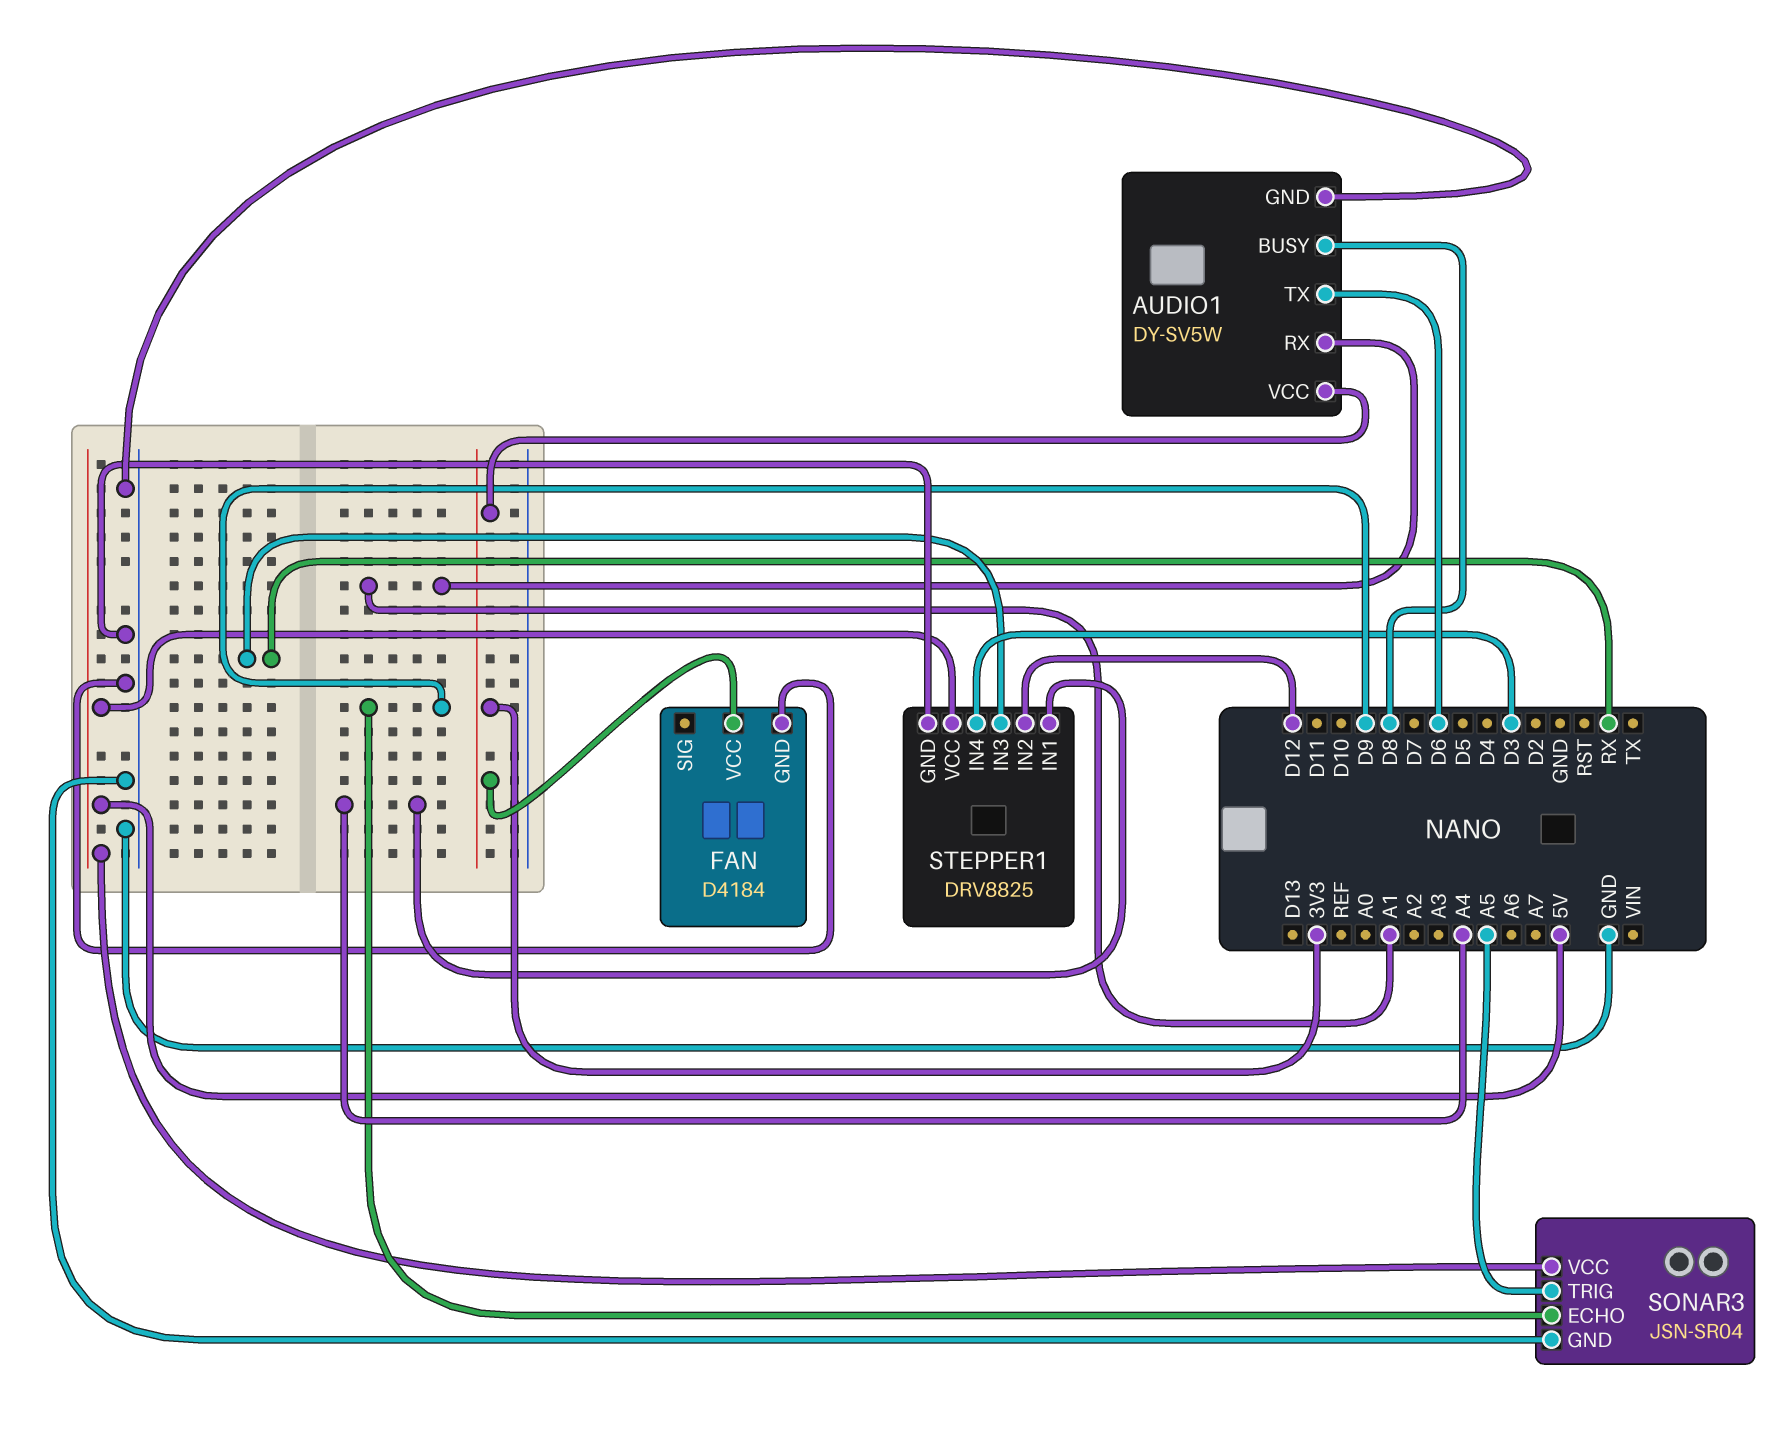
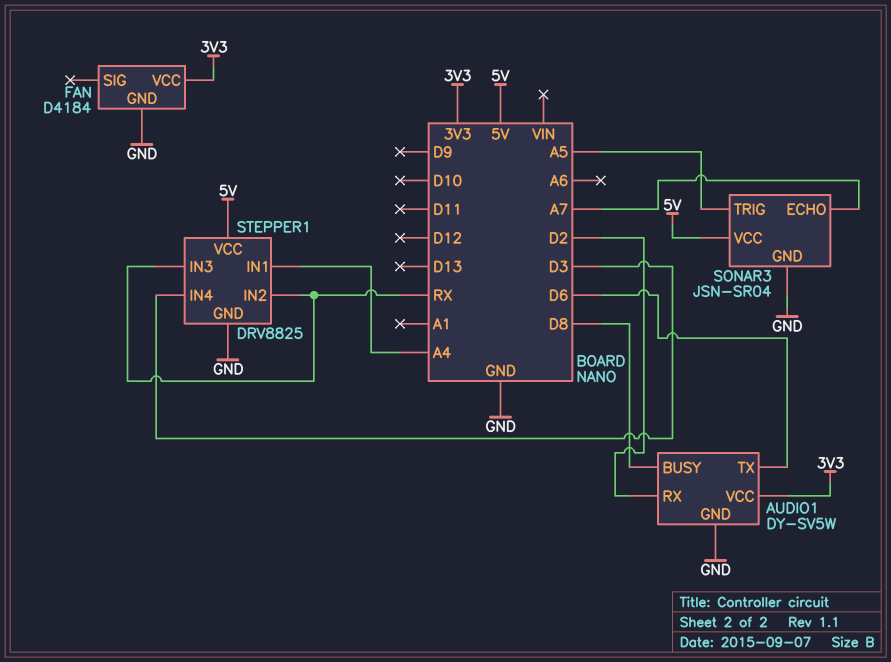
AUDIO1 pin RX: A1 -> D2
SONAR3 pin ECHO: D9 -> A7
STEPPER1 pin IN2: D12 -> RX

